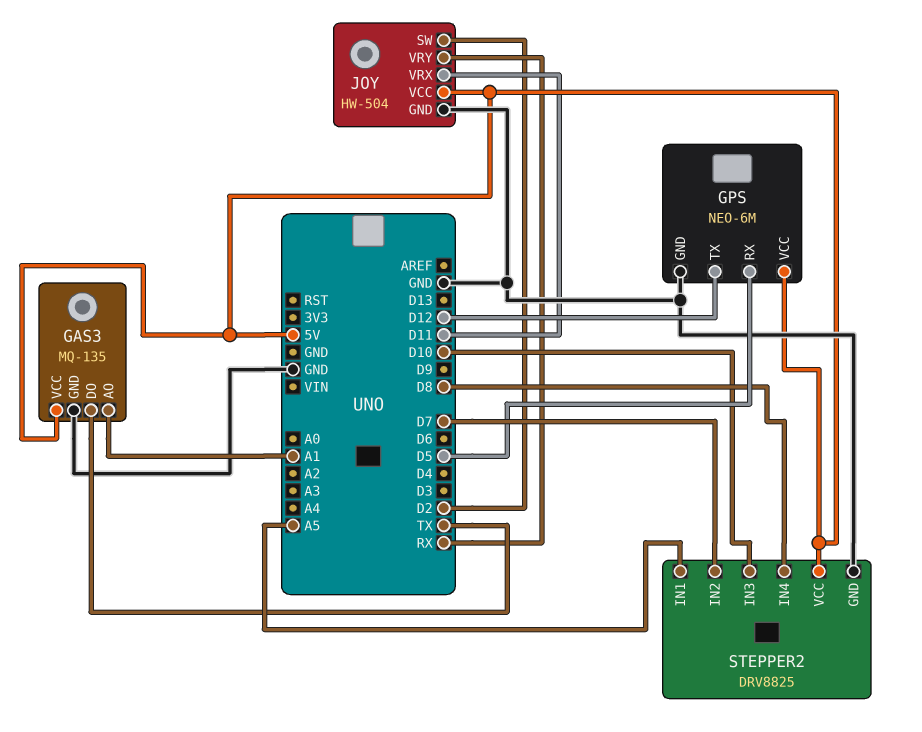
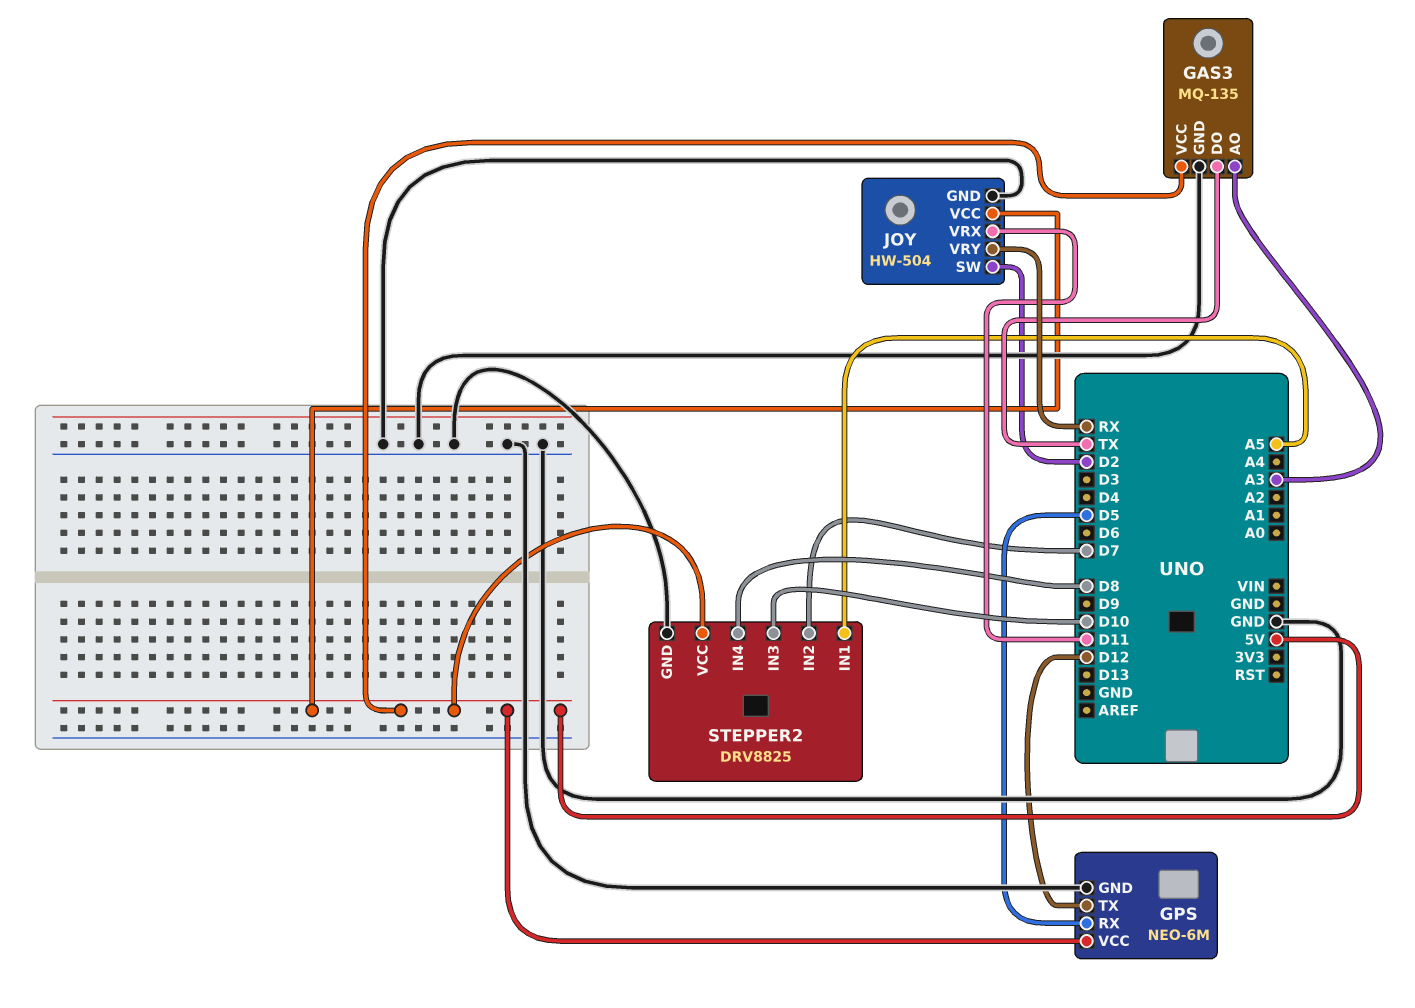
GAS3 pin AO: A1 -> A3

